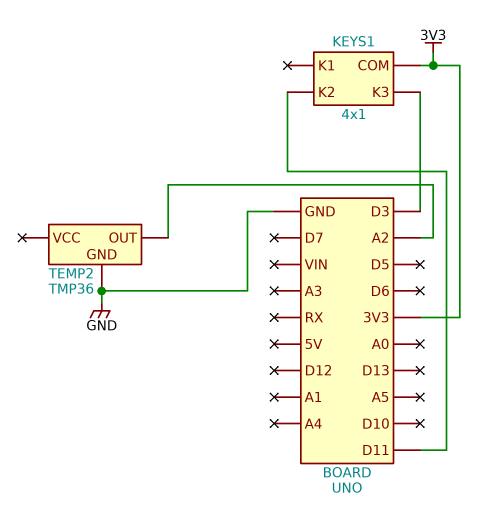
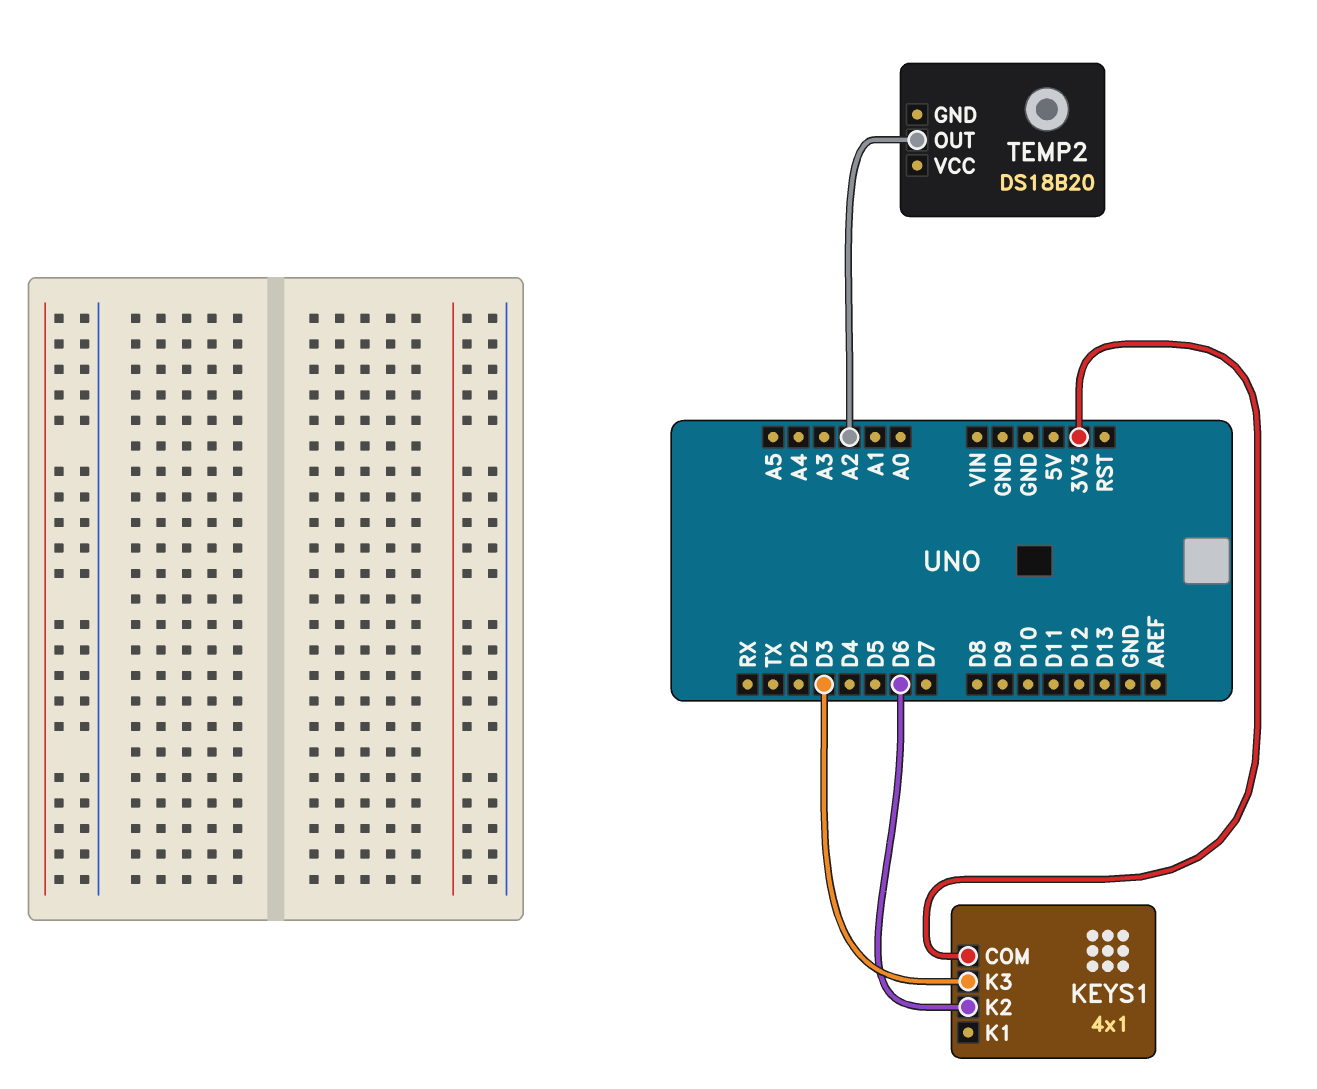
KEYS1 pin K2: D11 -> D6
TEMP2: TMP36 -> DS18B20
TEMP2 pin GND: GND -> none

